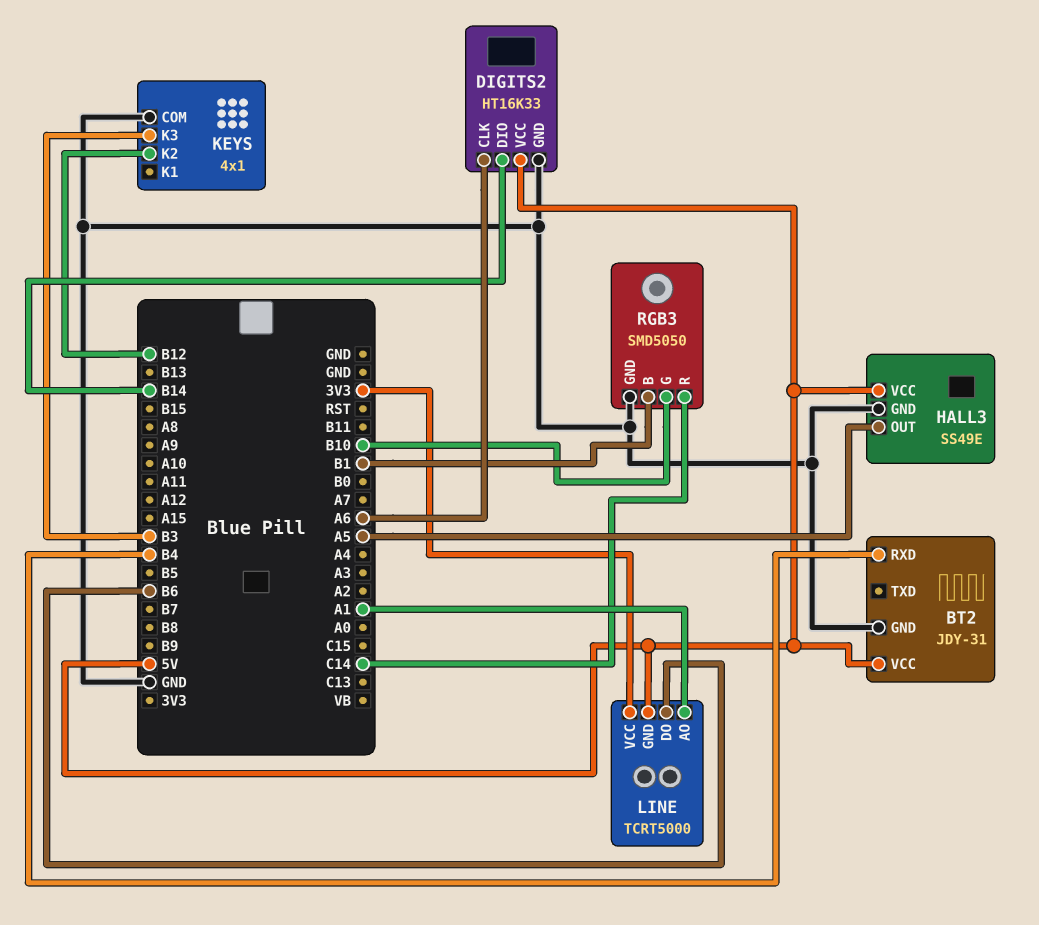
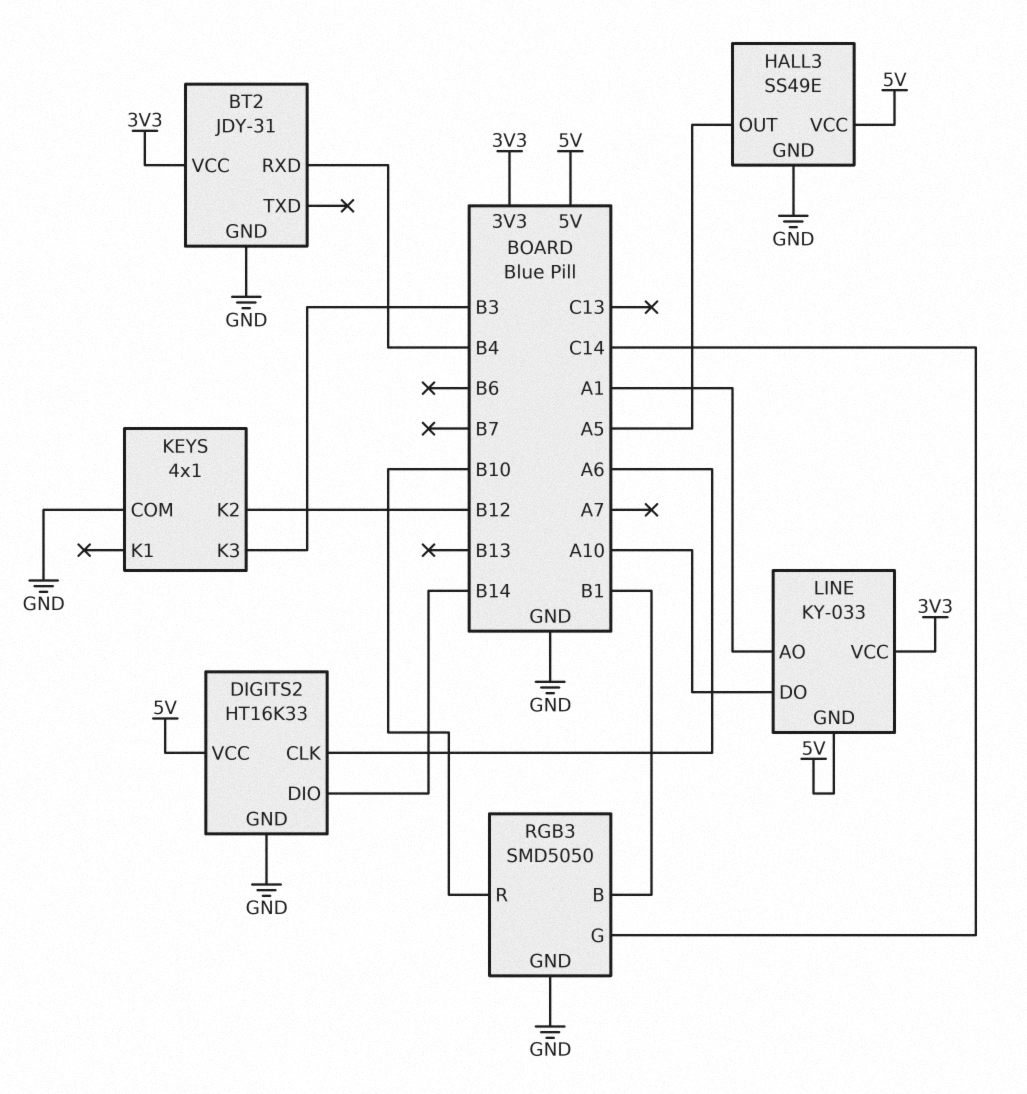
BT2 pin VCC: 5V -> 3V3
LINE: TCRT5000 -> KY-033
LINE pin DO: B6 -> A10
RGB3 pin G: B10 -> C14
RGB3 pin R: C14 -> B10

